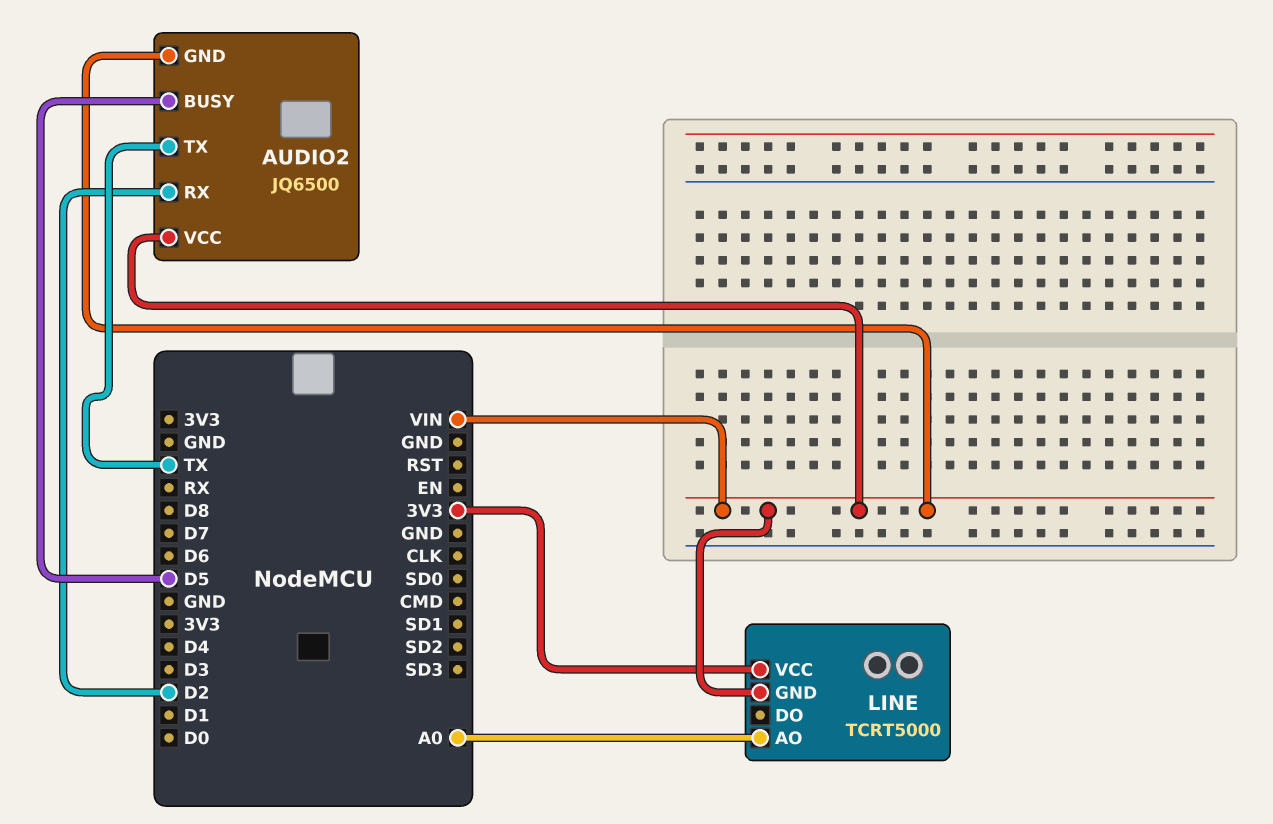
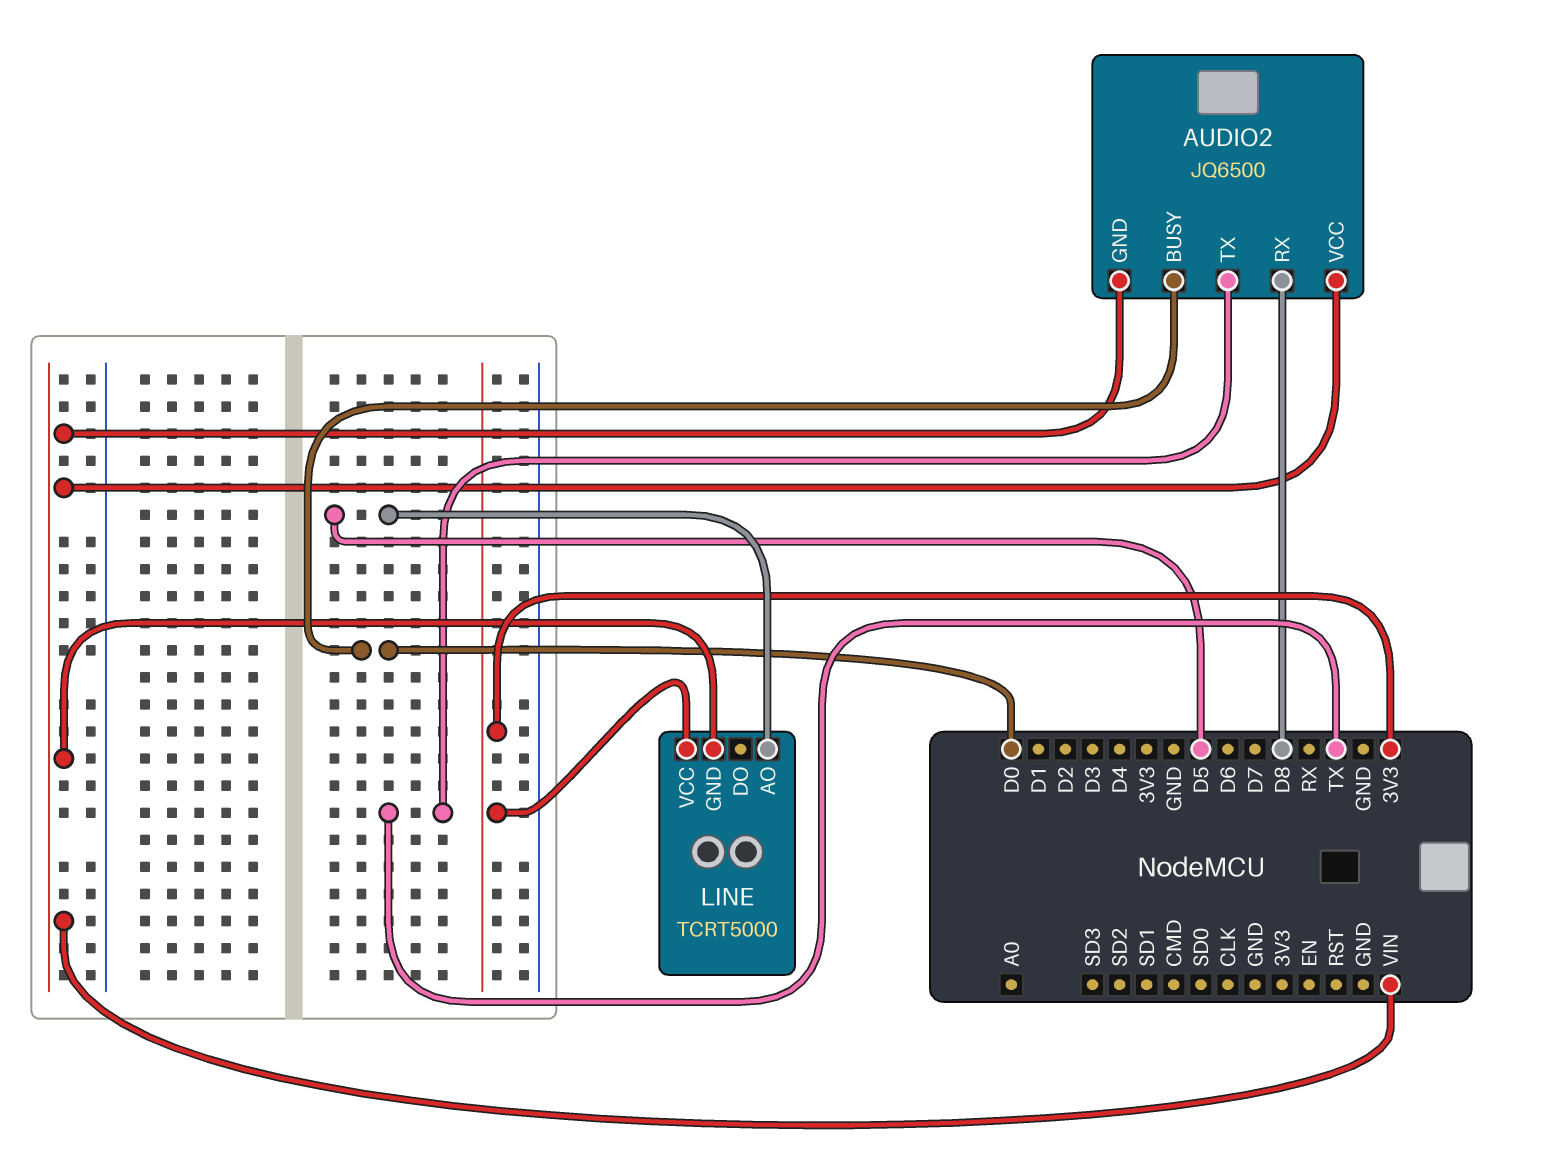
AUDIO2 pin BUSY: D5 -> D0
AUDIO2 pin RX: D2 -> D8
LINE pin AO: A0 -> D5

